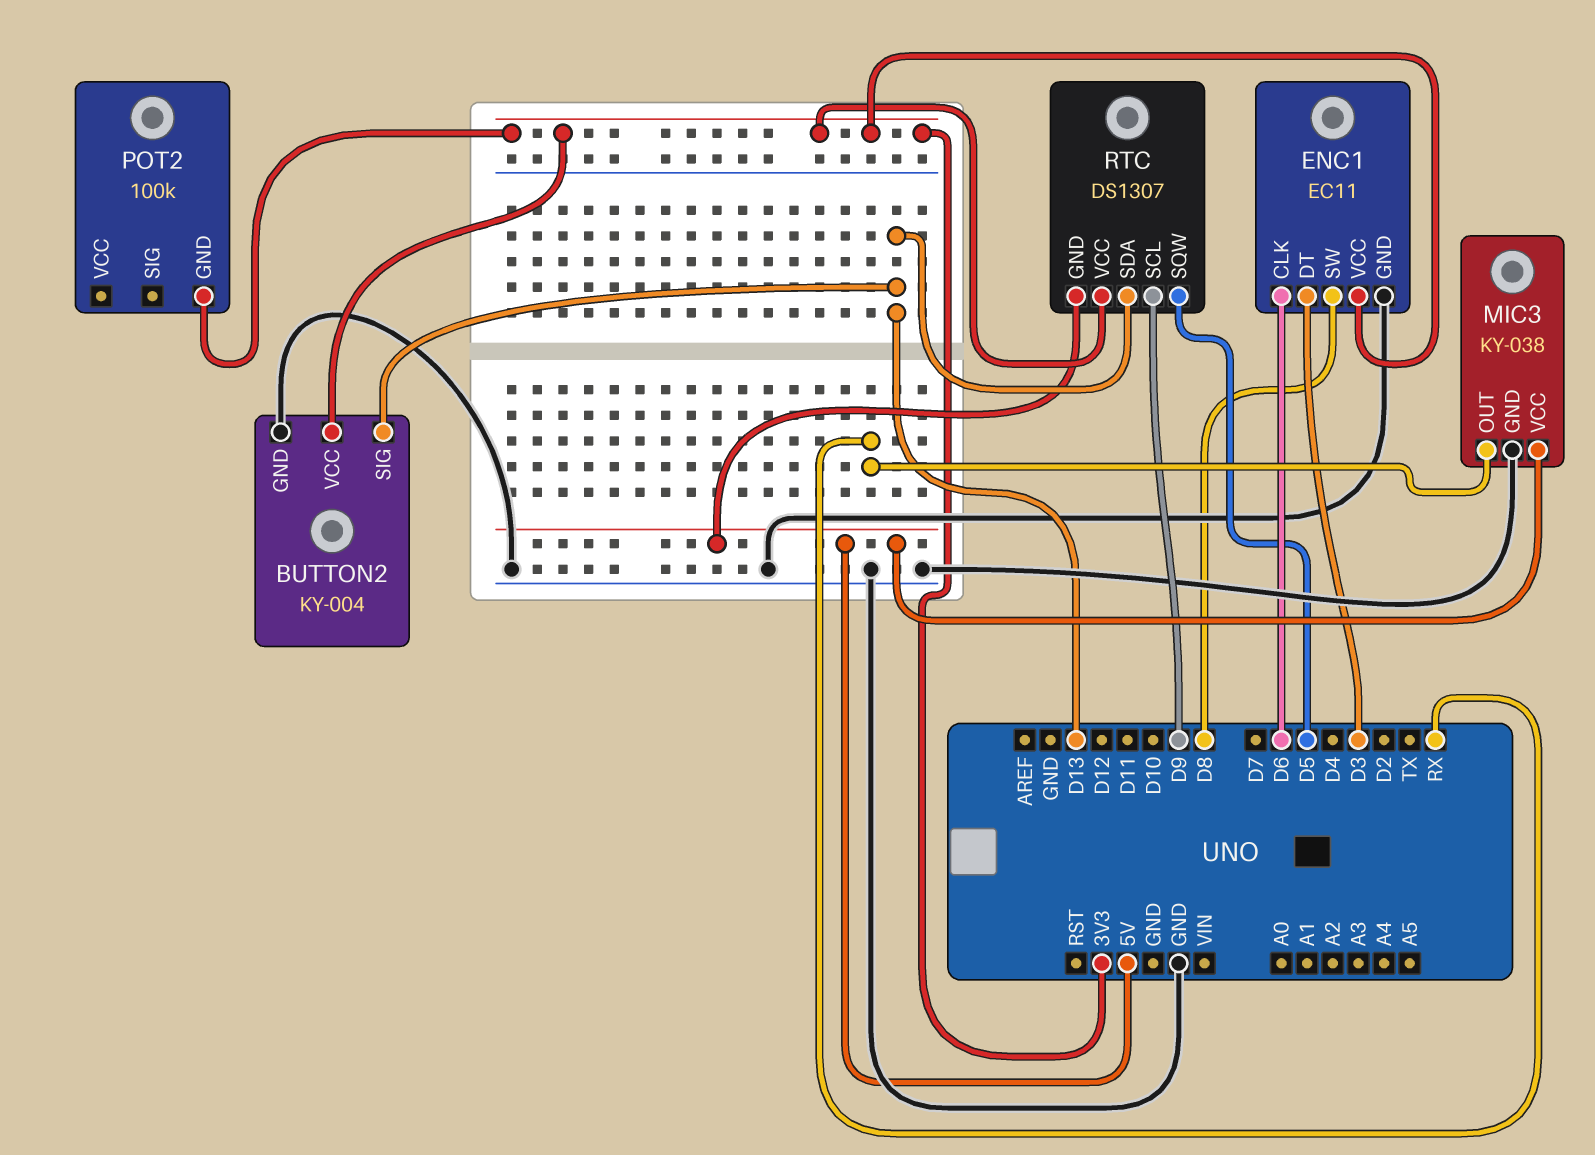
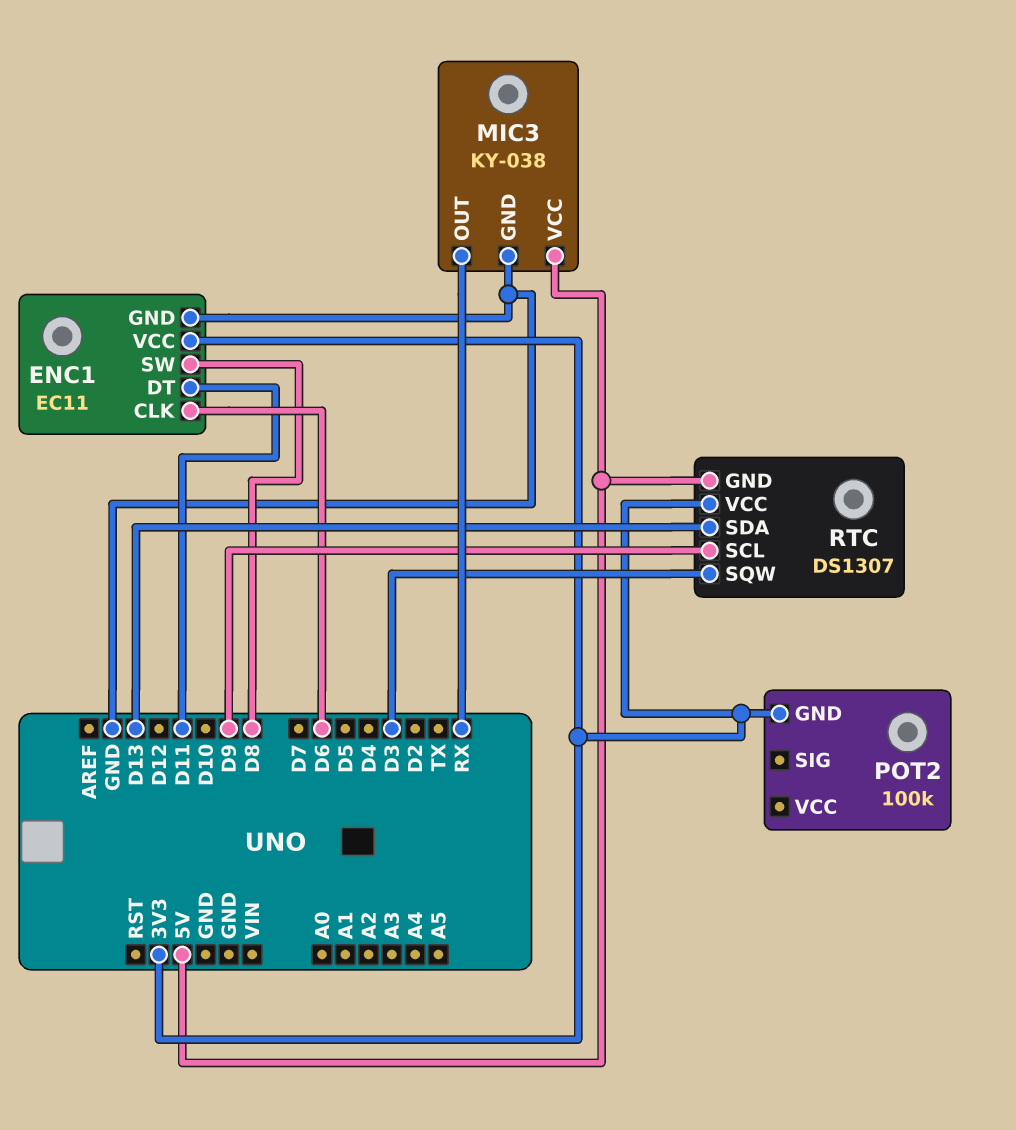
BUTTON2: KY-004 -> none
BUTTON2 pin GND: GND -> none
BUTTON2 pin SIG: D13 -> none
BUTTON2 pin VCC: 3V3 -> none
ENC1 pin DT: D3 -> D11
RTC pin SQW: D5 -> D3

